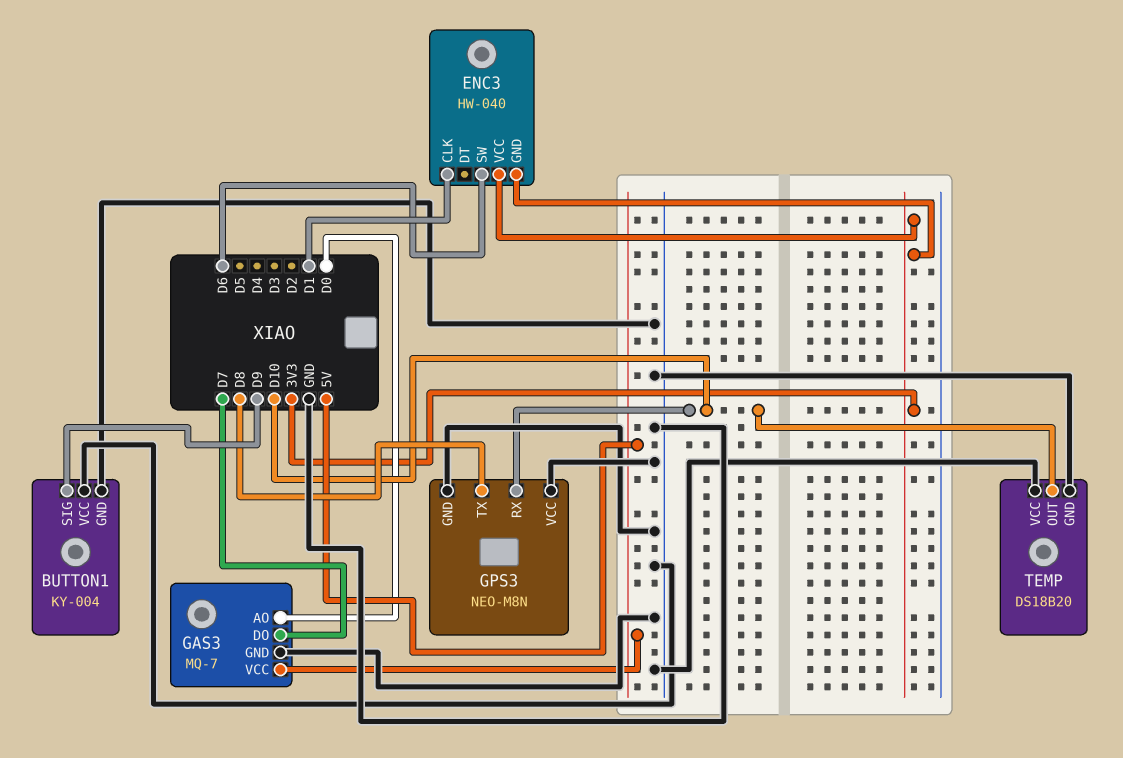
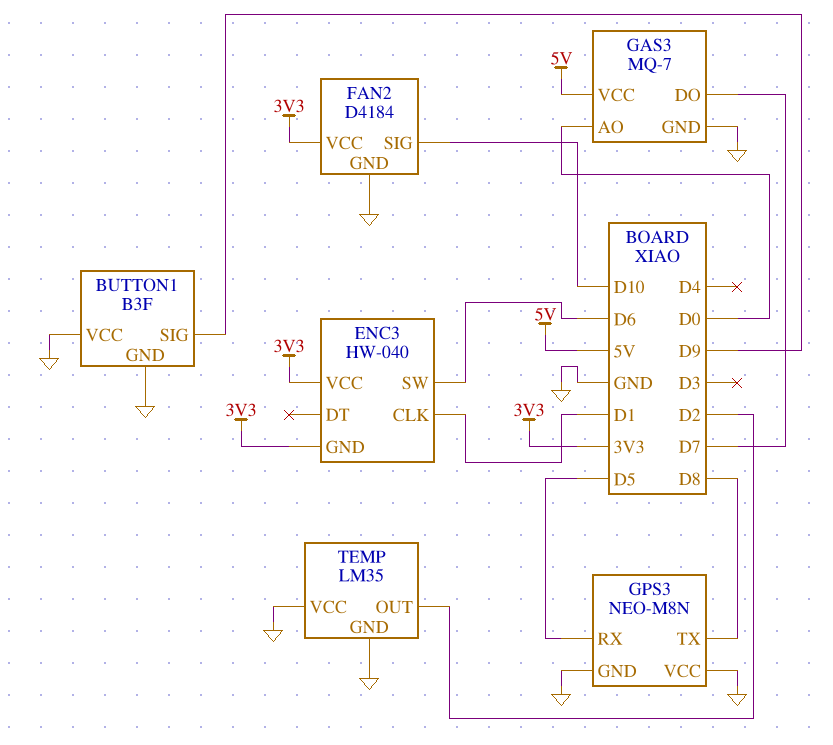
BUTTON1: KY-004 -> B3F
FAN2: none -> D4184
FAN2 pin GND: none -> GND
FAN2 pin SIG: none -> D10
FAN2 pin VCC: none -> 3V3
GPS3 pin RX: D10 -> D5
TEMP: DS18B20 -> LM35
TEMP pin OUT: D10 -> D2

